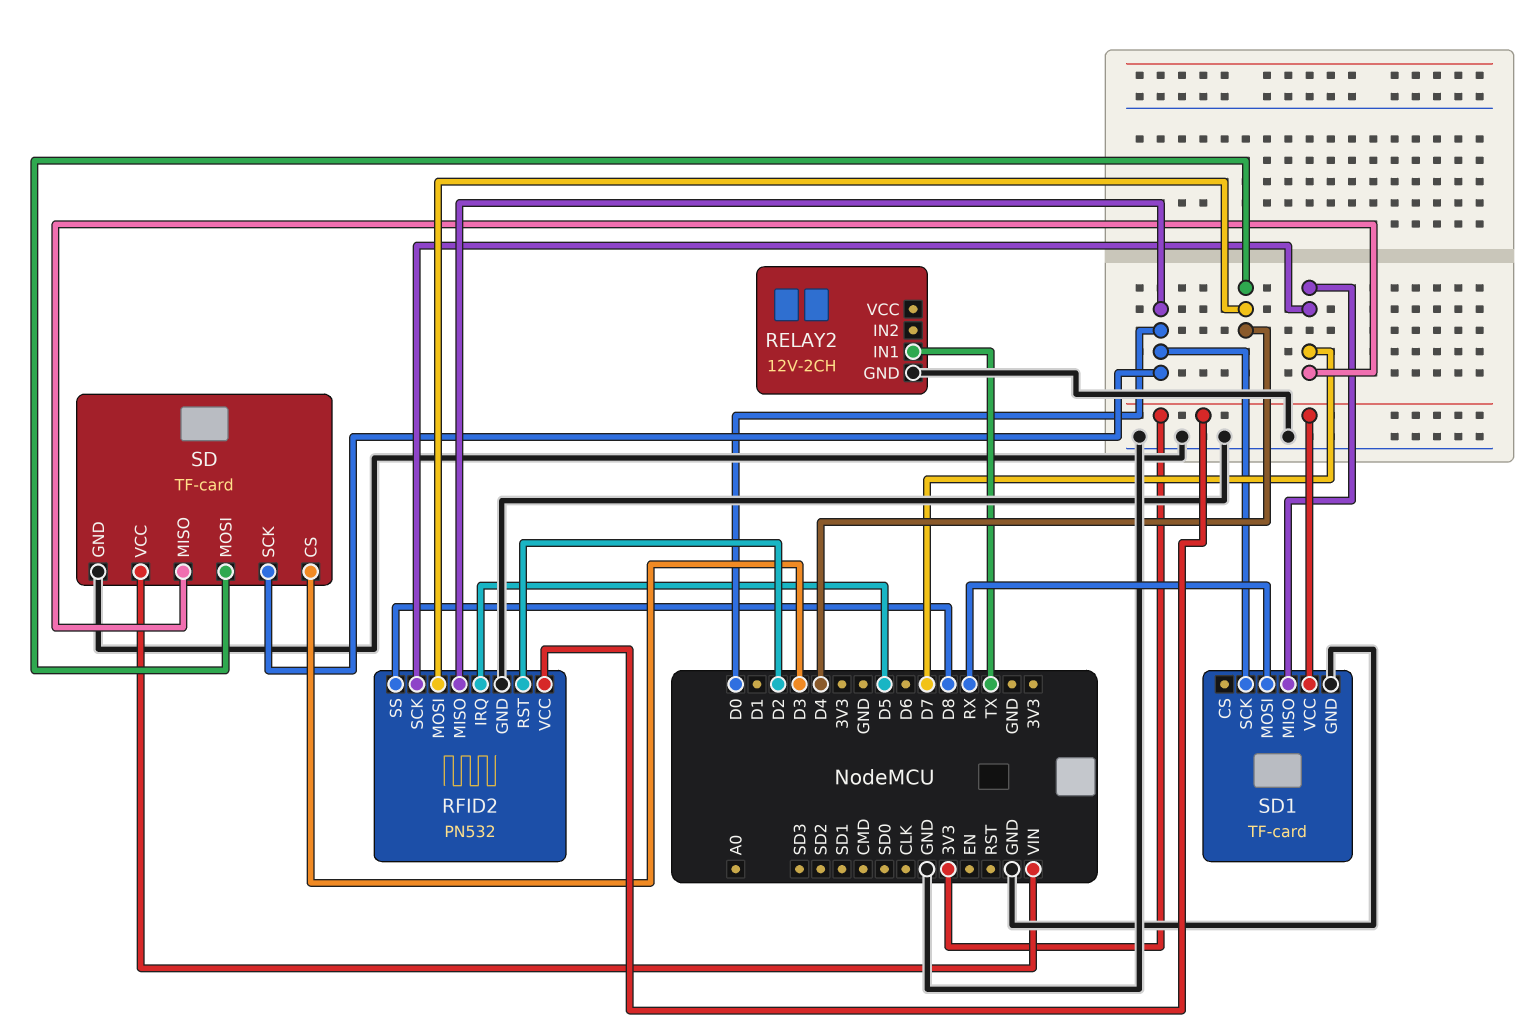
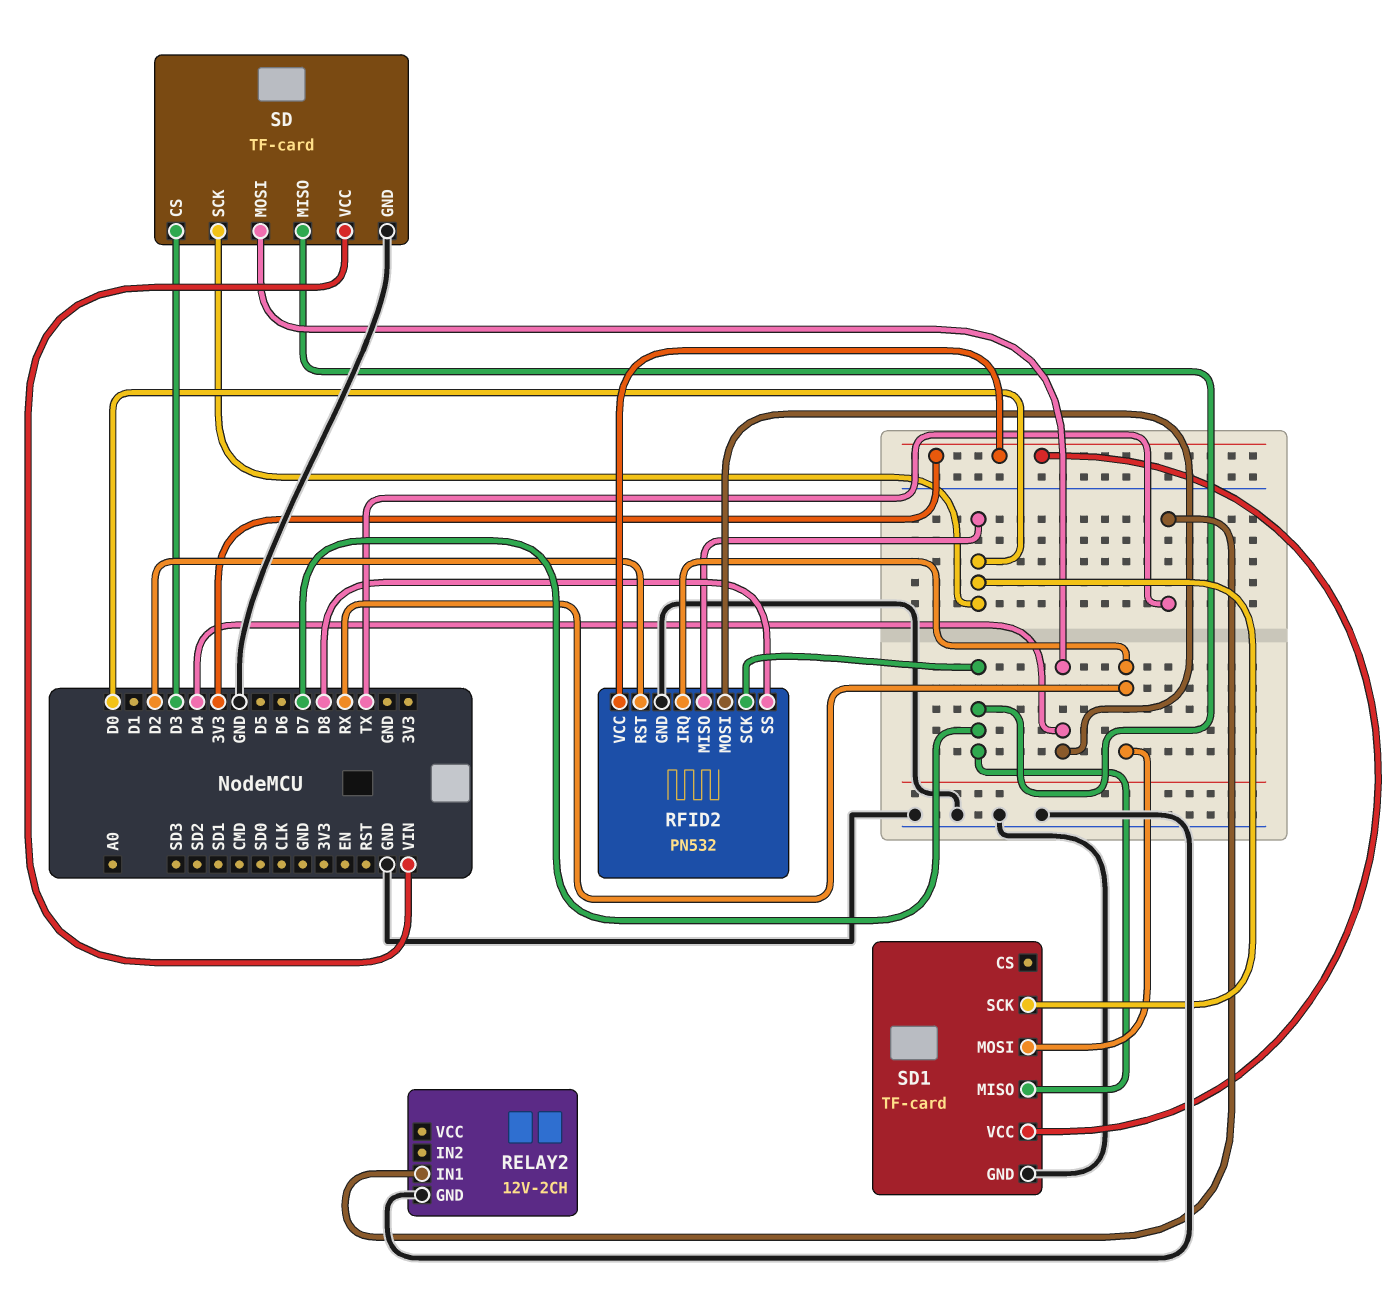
RFID2 pin IRQ: D5 -> RX

